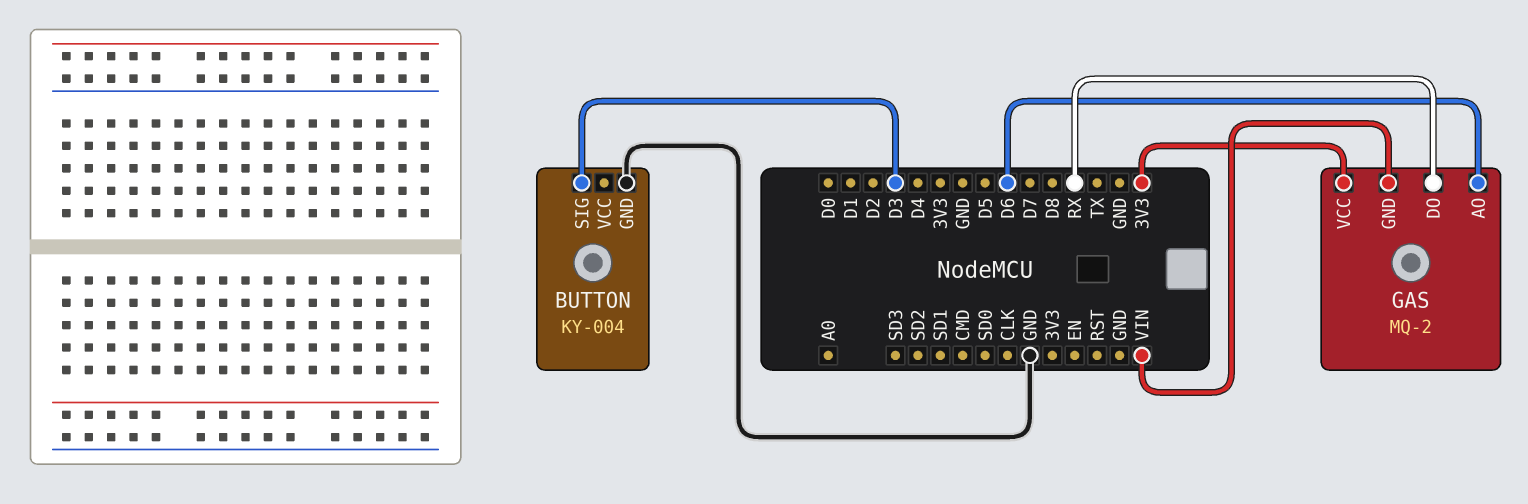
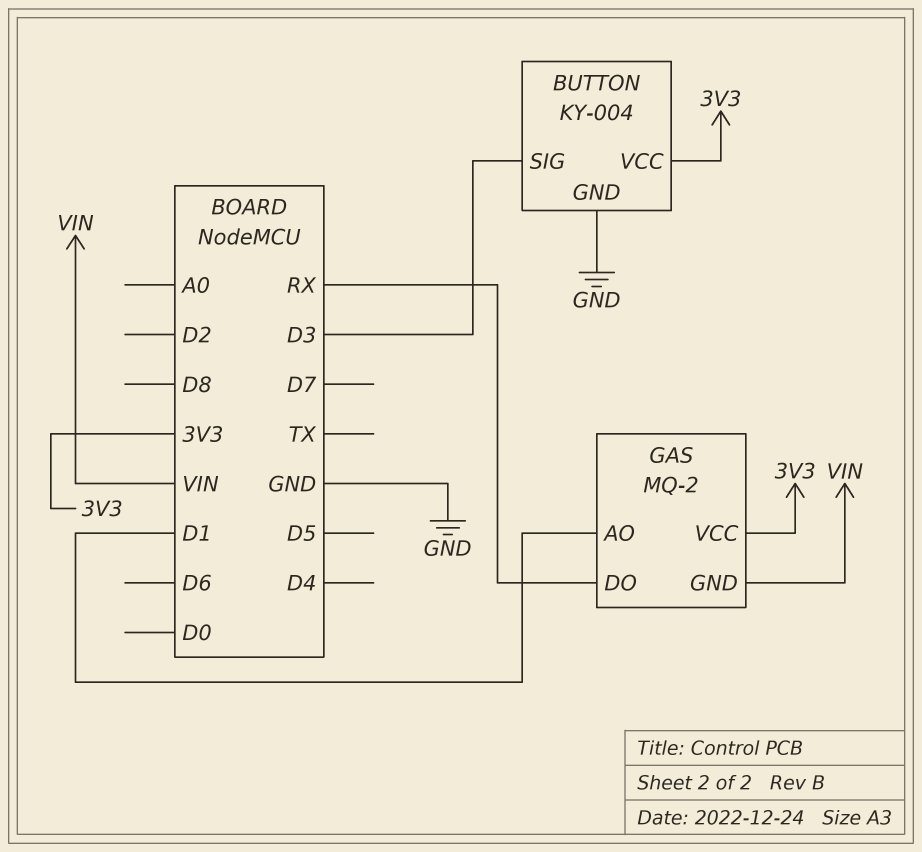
BUTTON pin VCC: none -> 3V3
GAS pin AO: D6 -> D1

